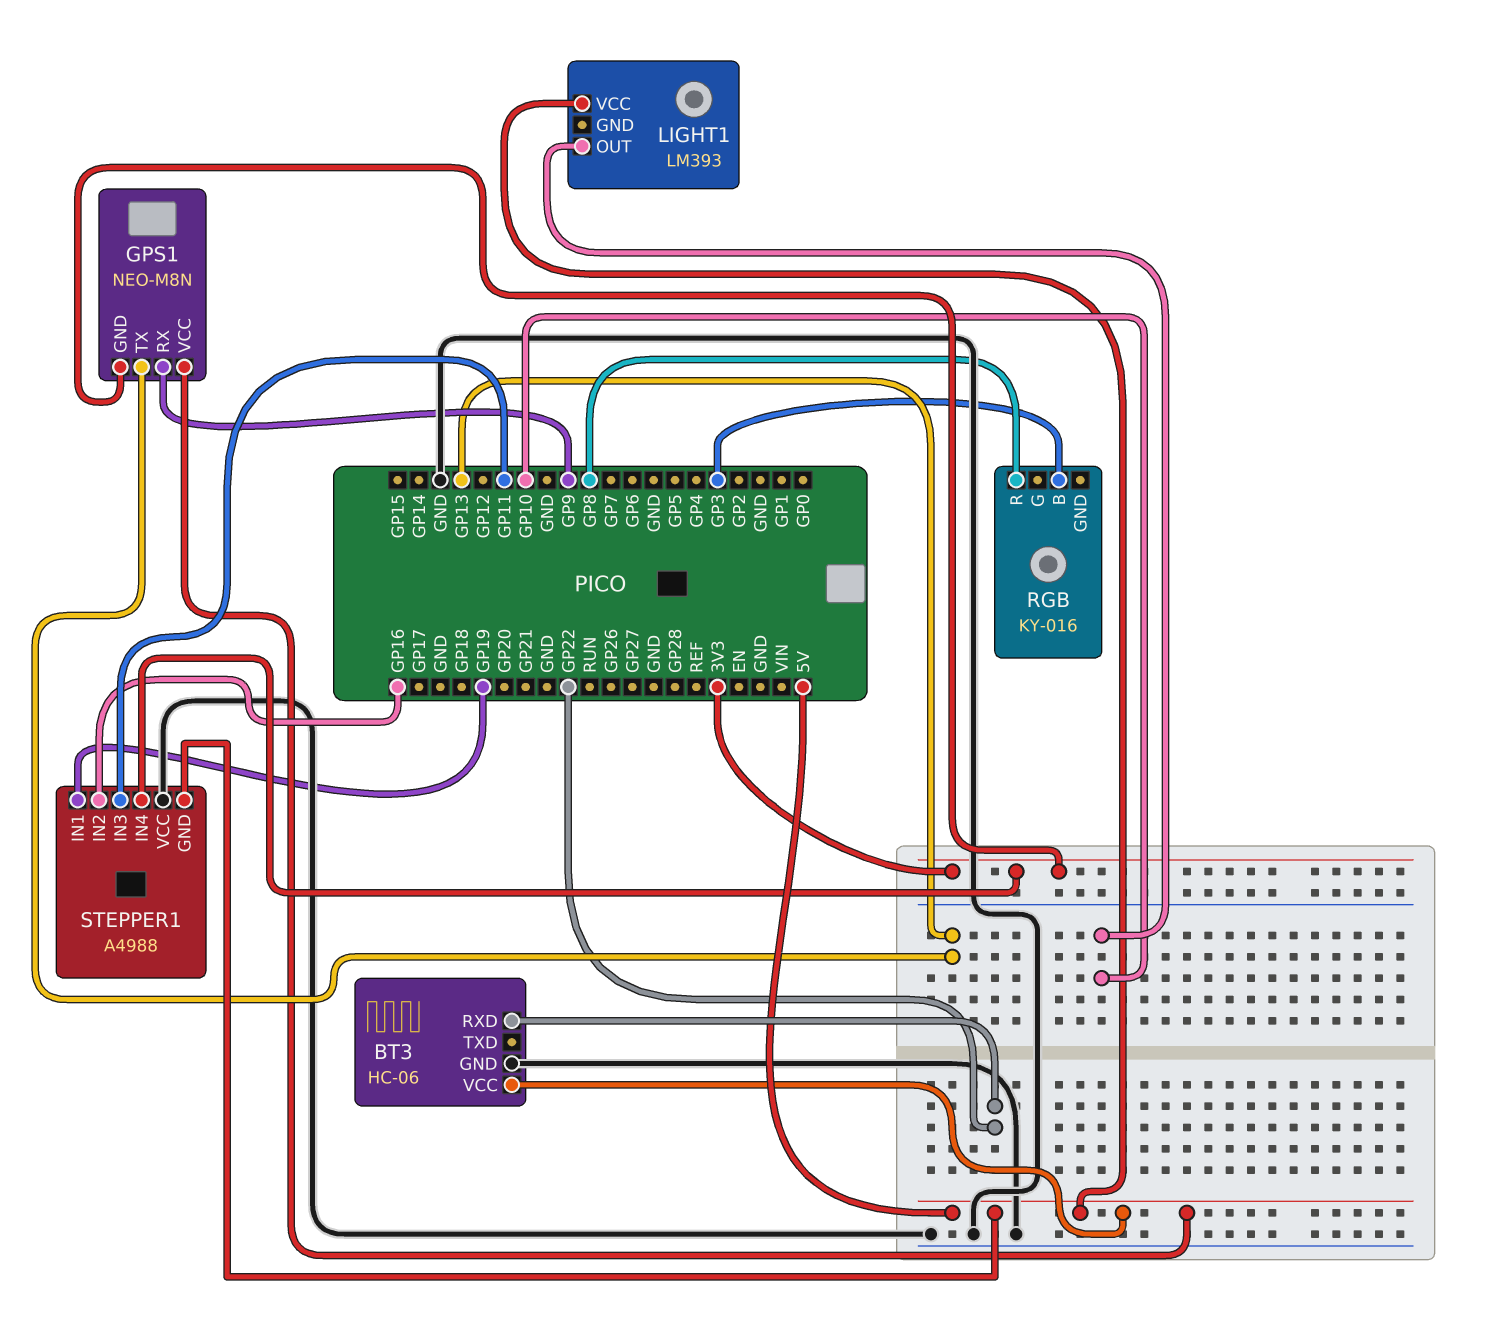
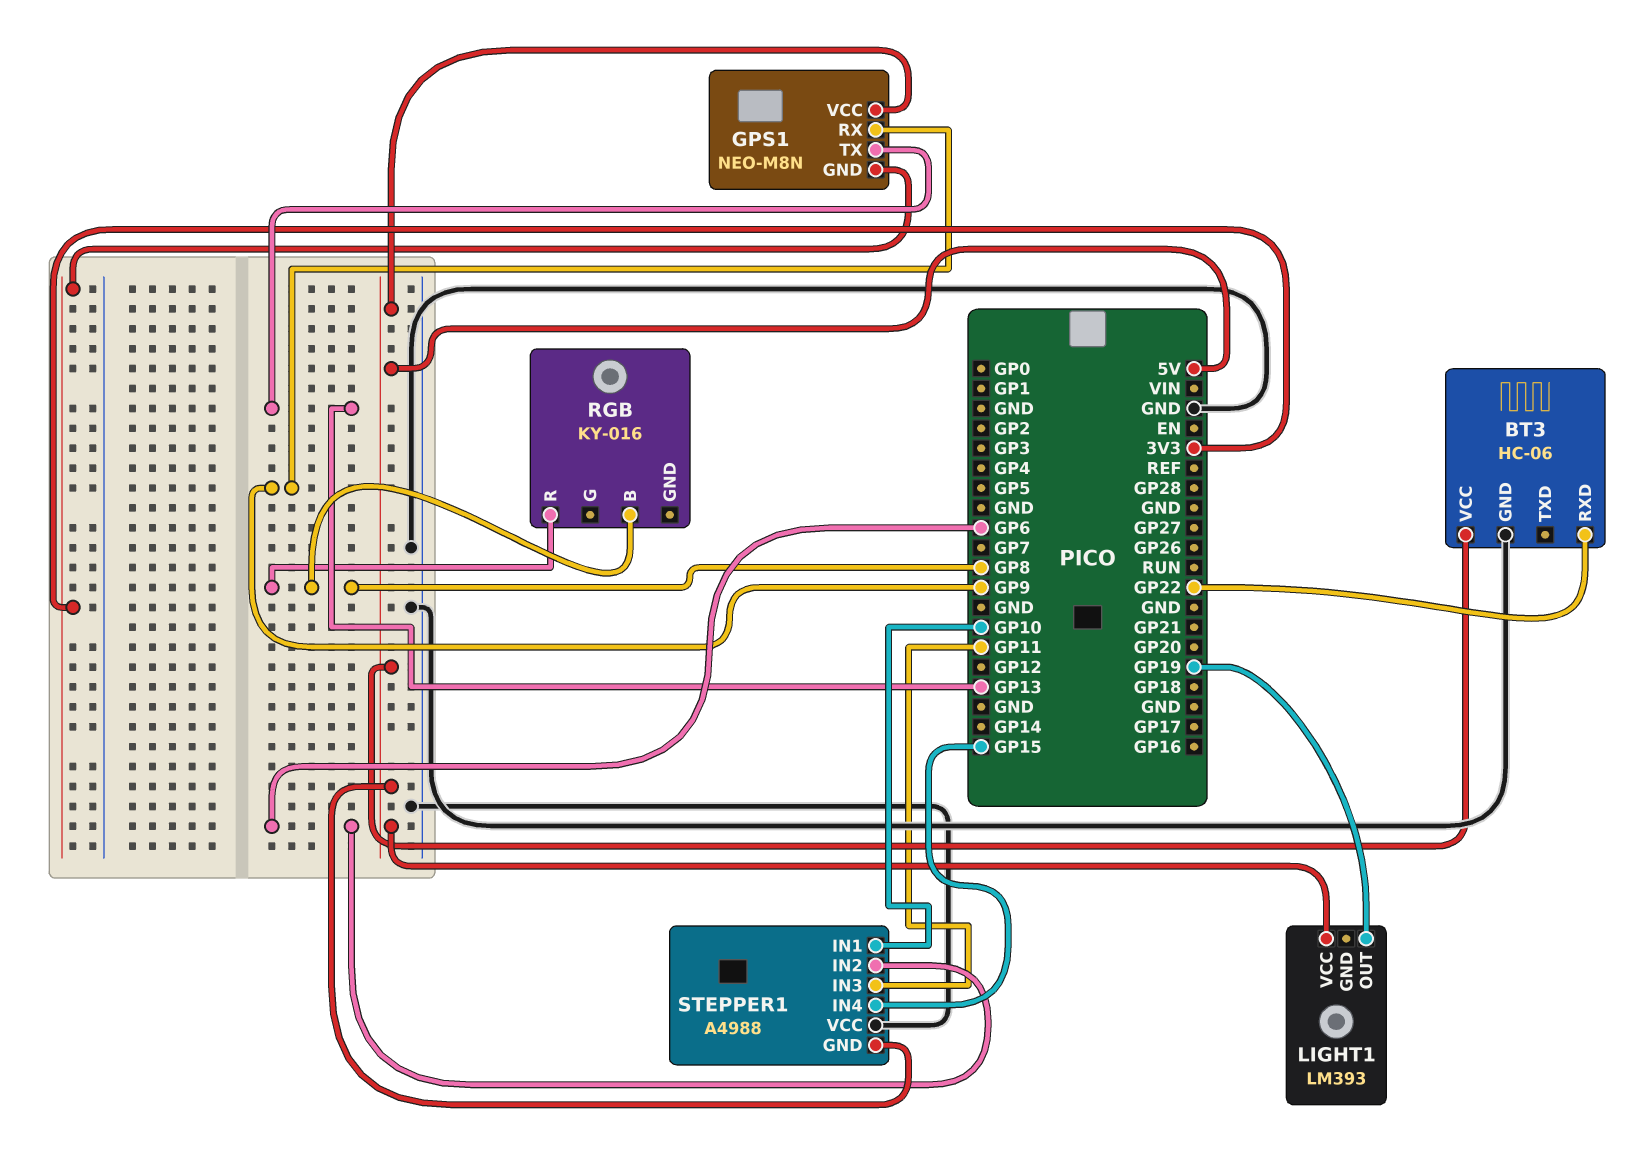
LIGHT1 pin OUT: GP10 -> GP19
RGB pin B: GP3 -> GP8
STEPPER1 pin IN1: GP19 -> GP10
STEPPER1 pin IN2: GP16 -> GP6
STEPPER1 pin IN4: 3V3 -> GP15

